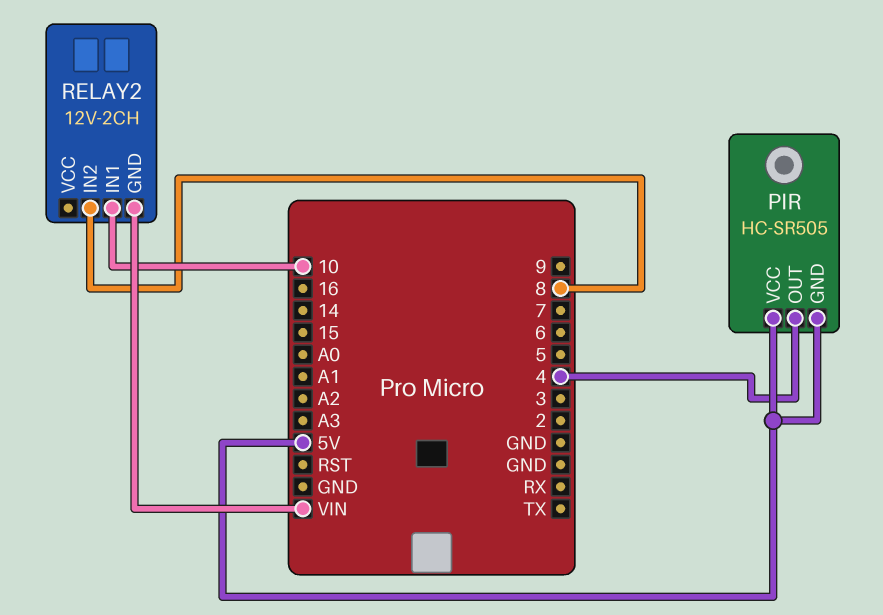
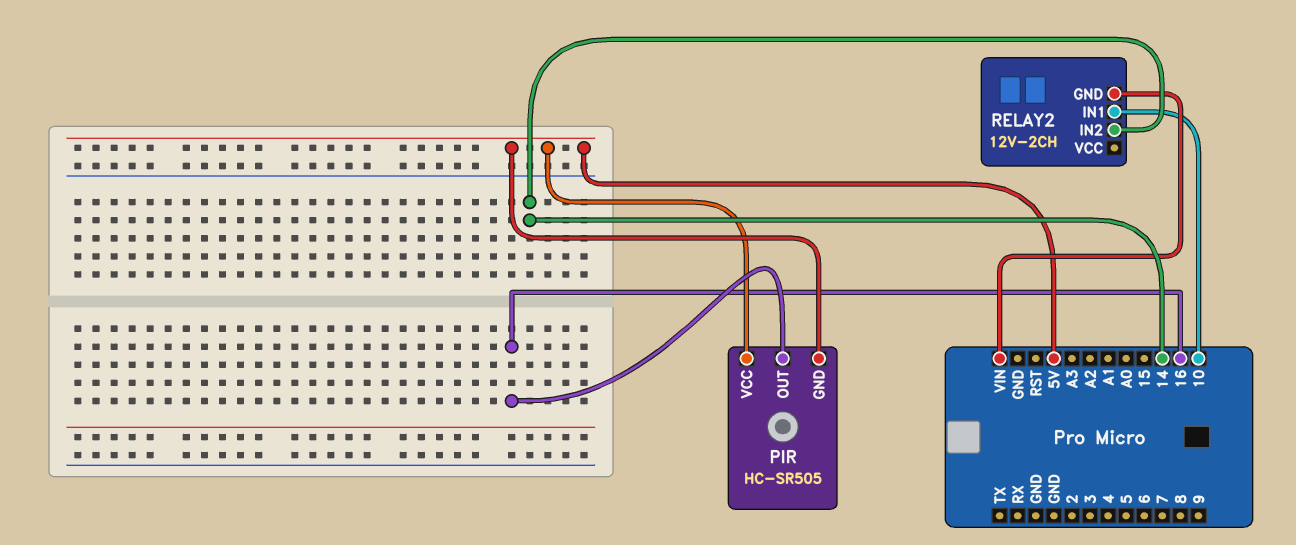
PIR pin OUT: 4 -> 16
RELAY2 pin IN2: 8 -> 14

